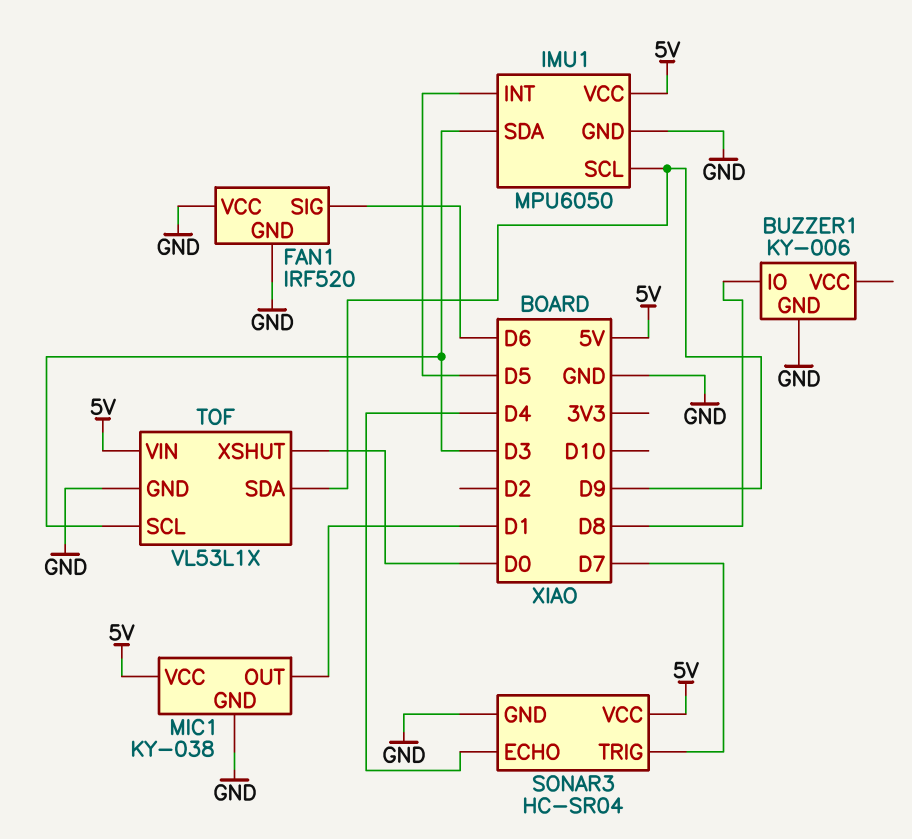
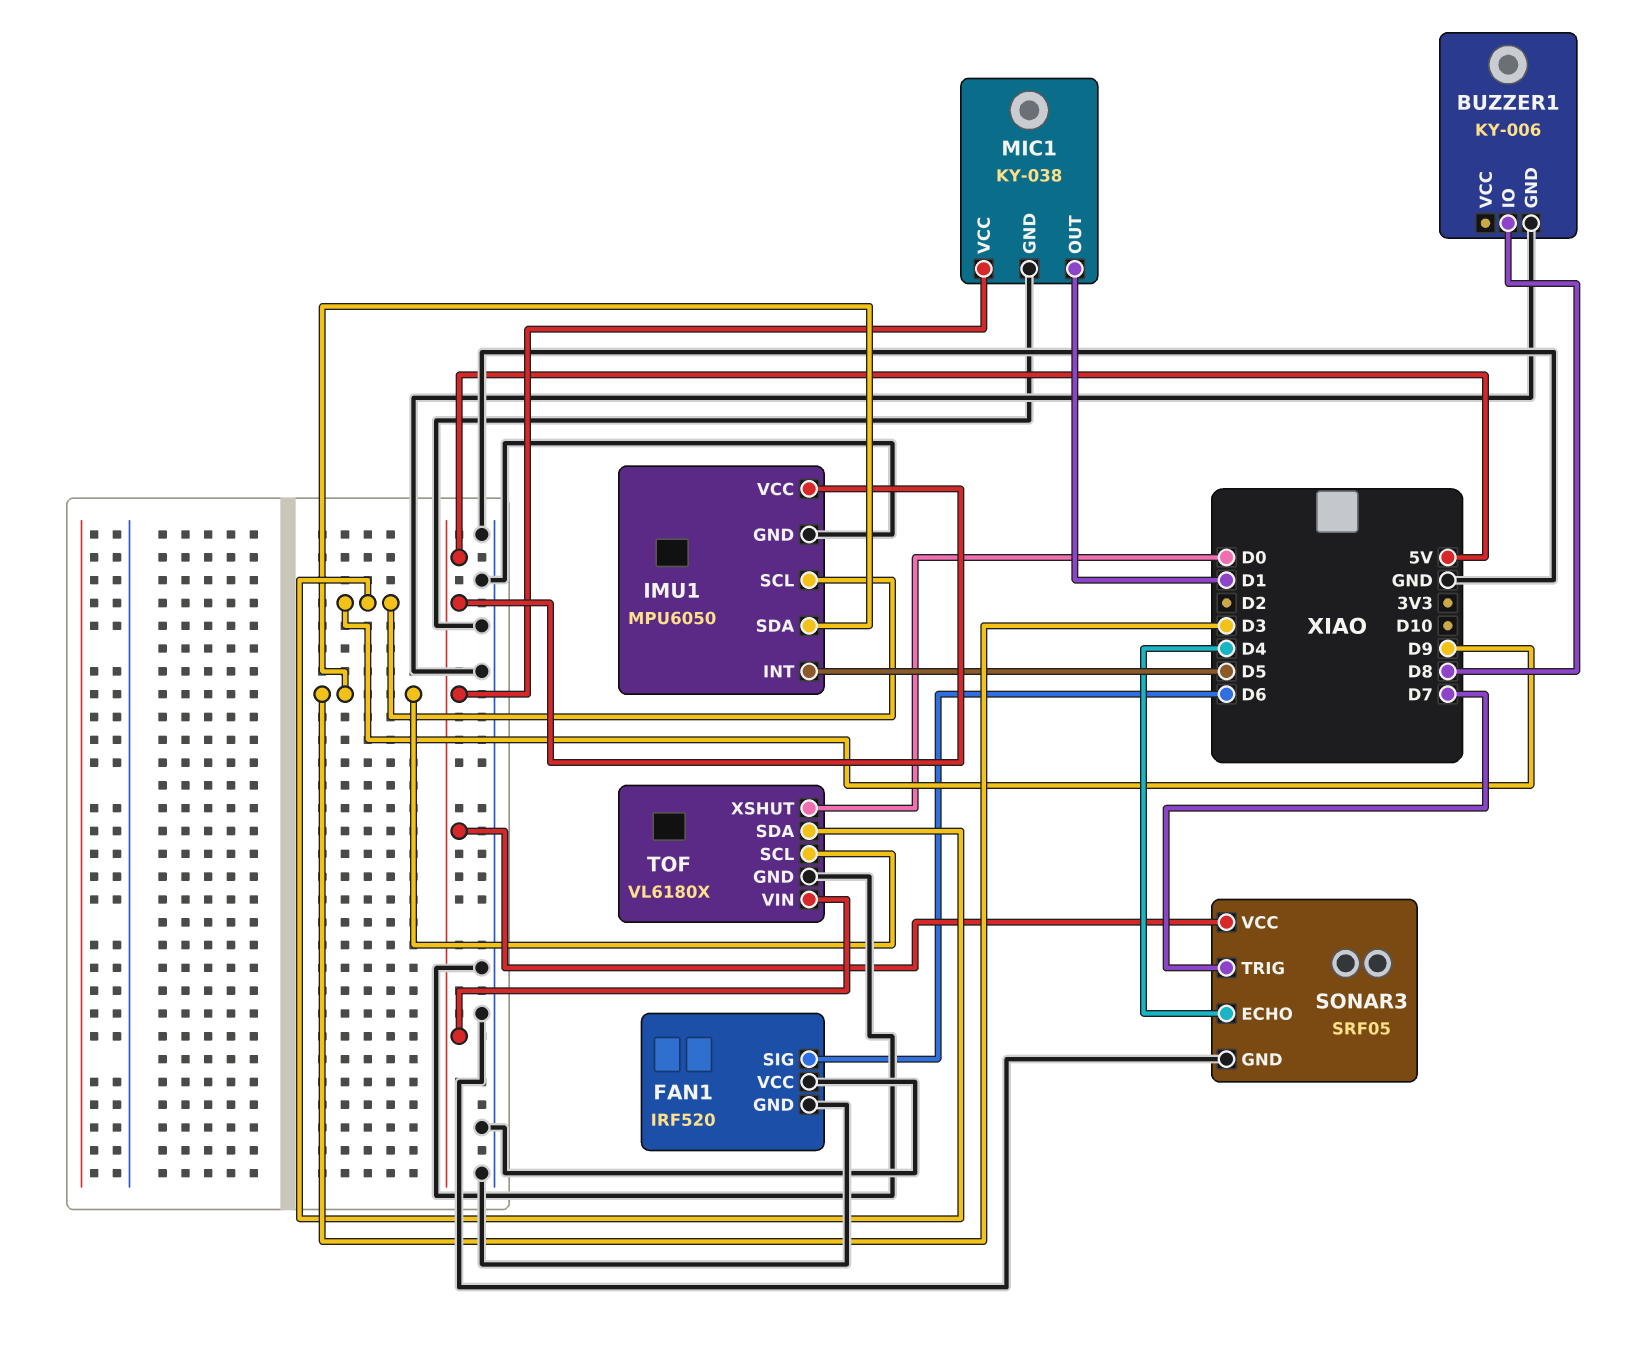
SONAR3: HC-SR04 -> SRF05
TOF: VL53L1X -> VL6180X

